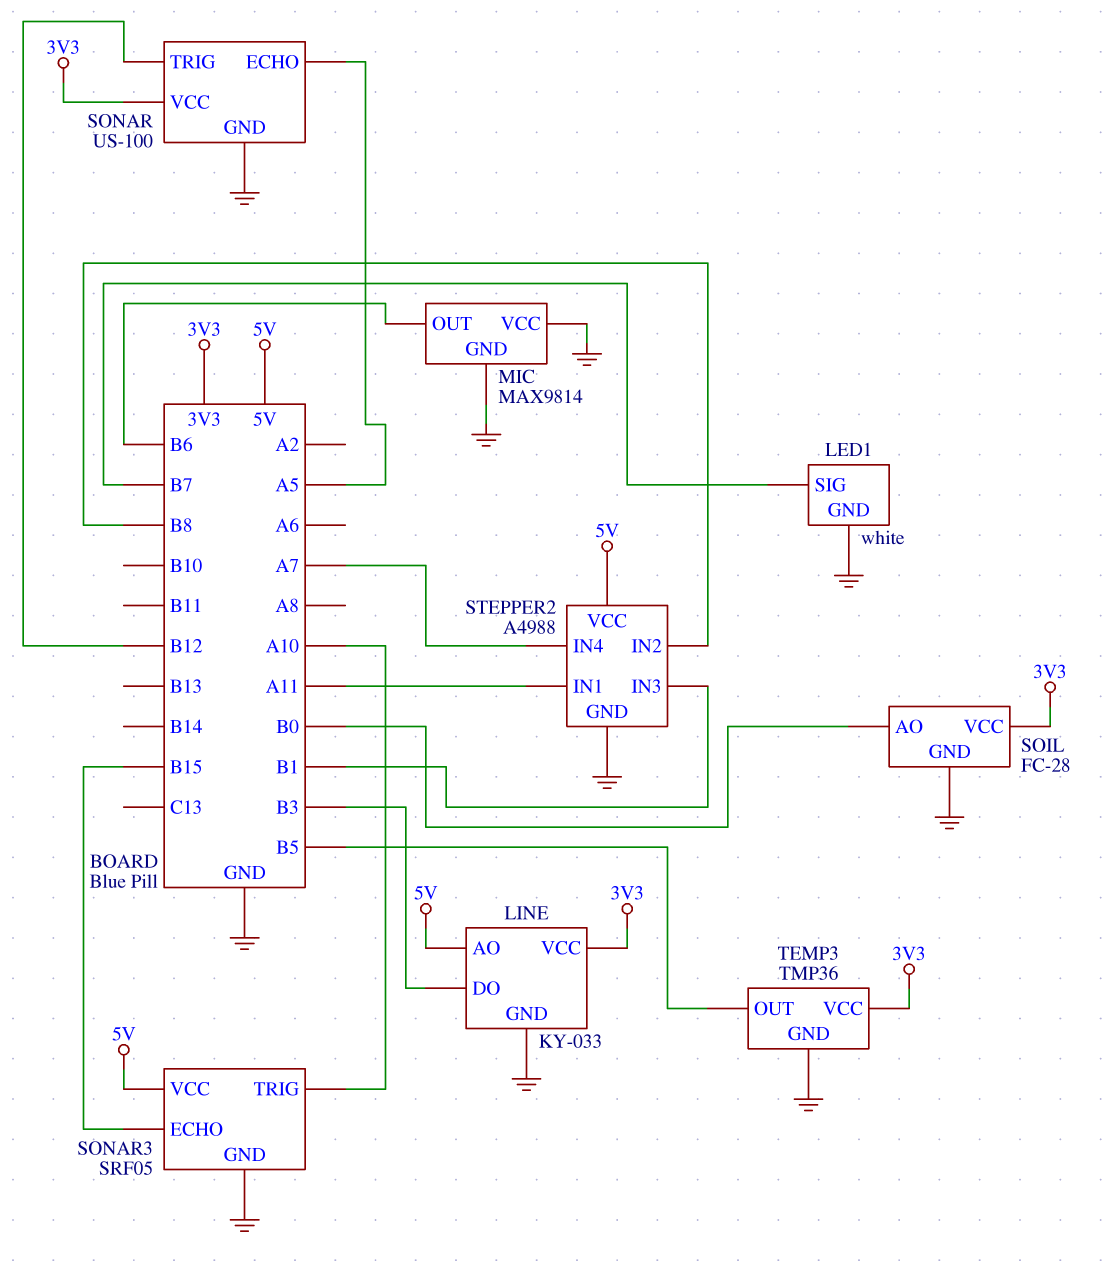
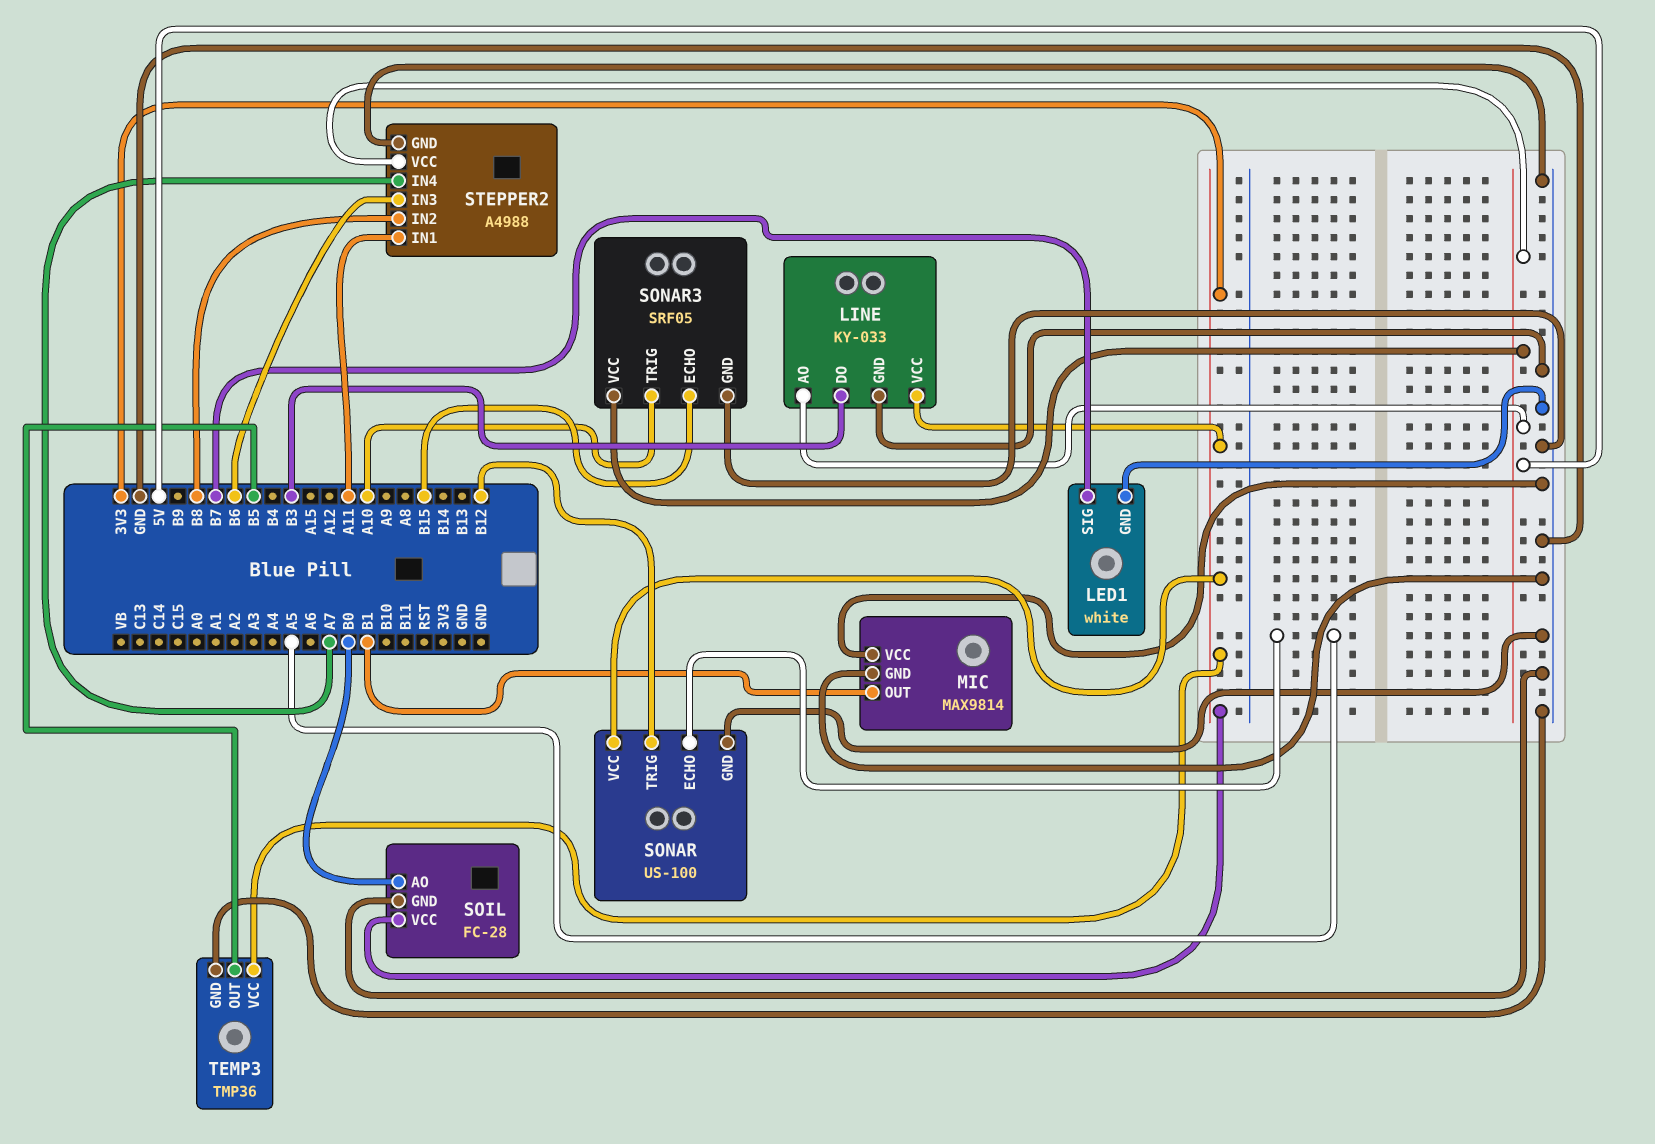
MIC pin OUT: B6 -> B1
STEPPER2 pin IN3: B1 -> B6

